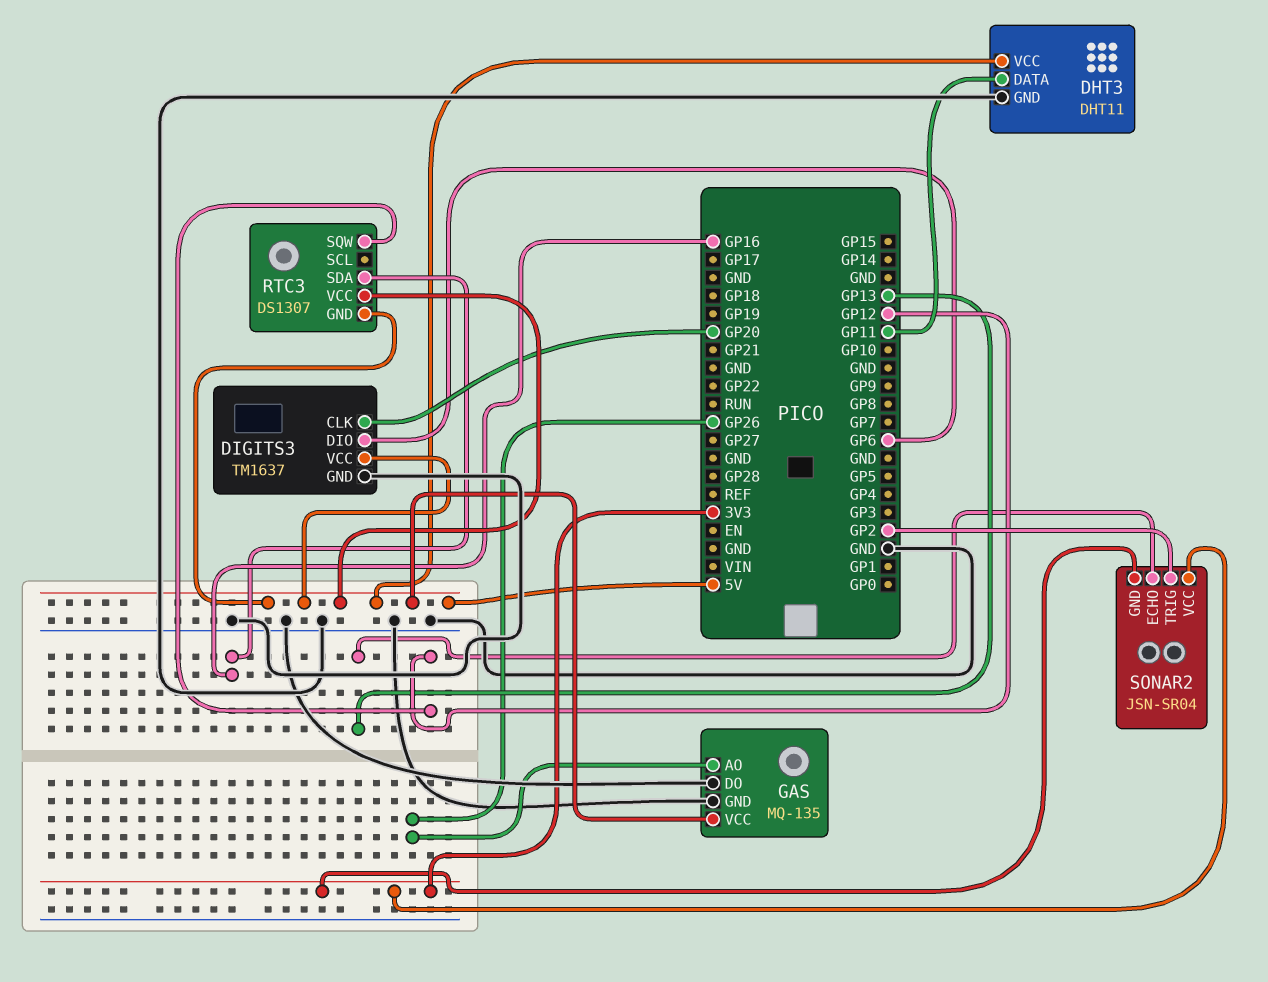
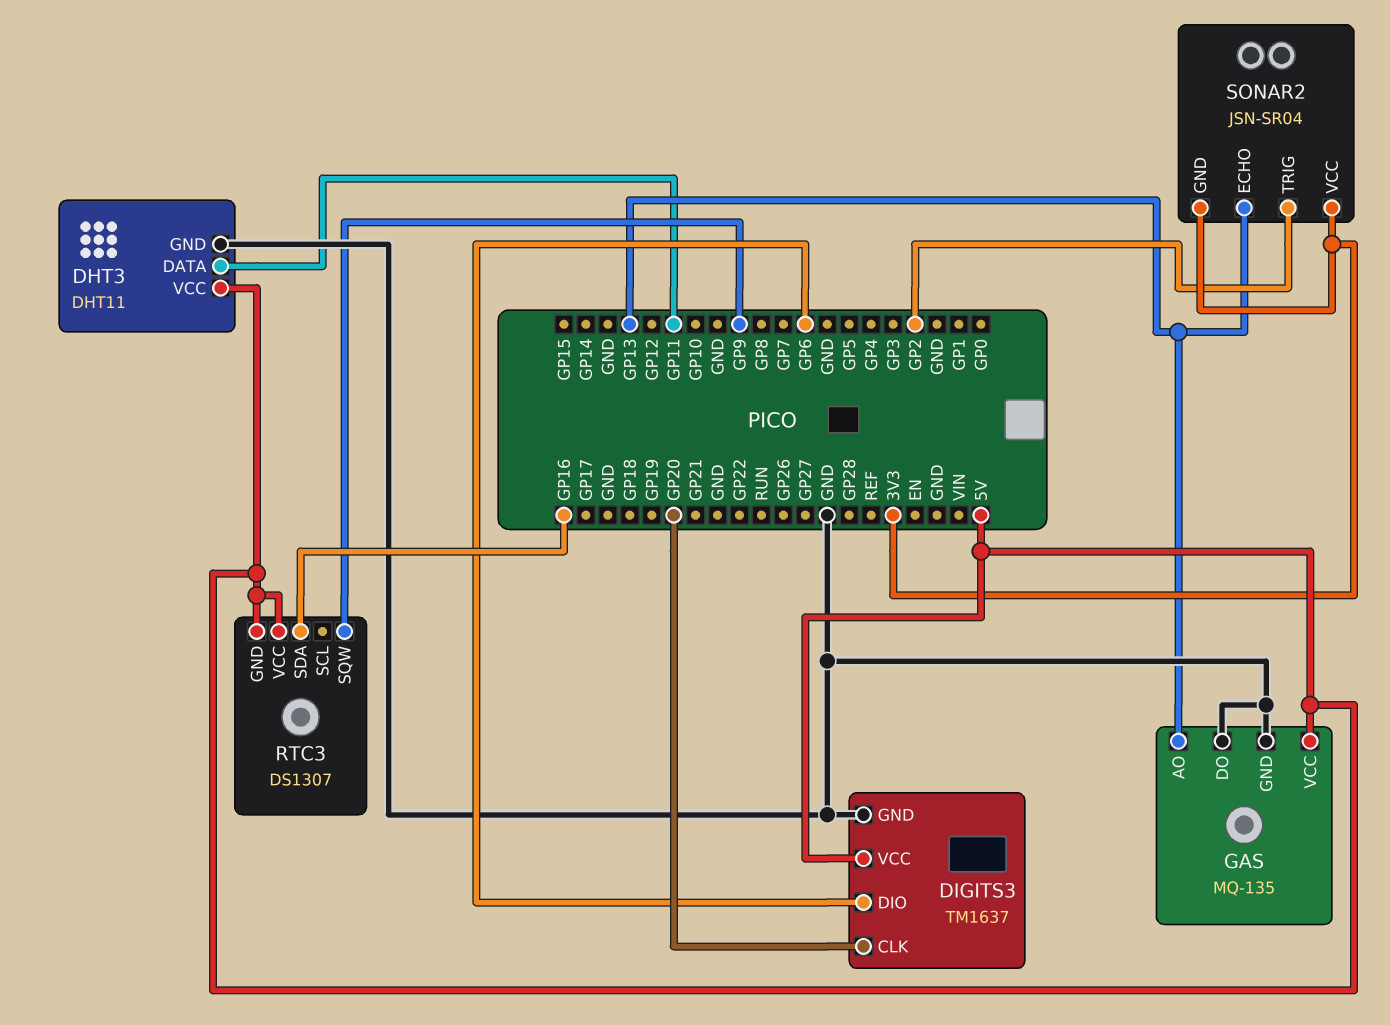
GAS pin AO: GP26 -> GP13
RTC3 pin SQW: GP12 -> GP9

